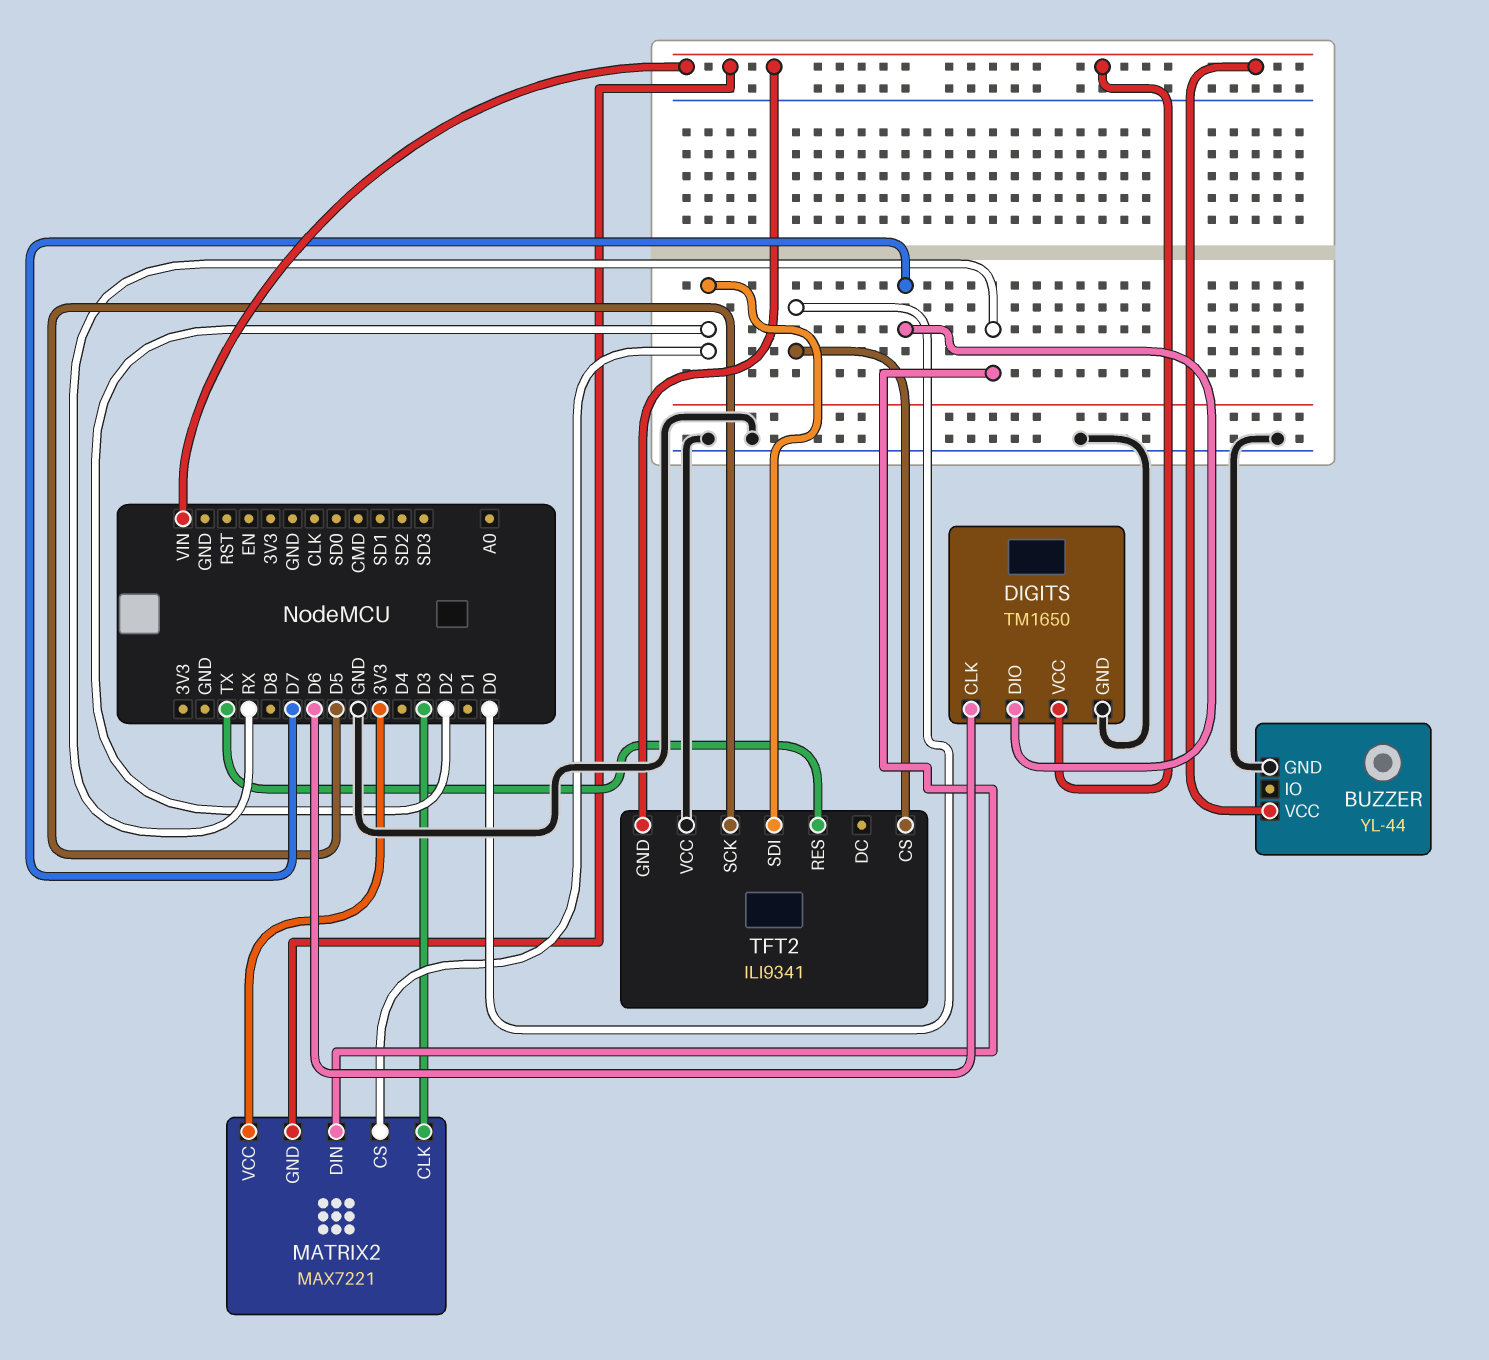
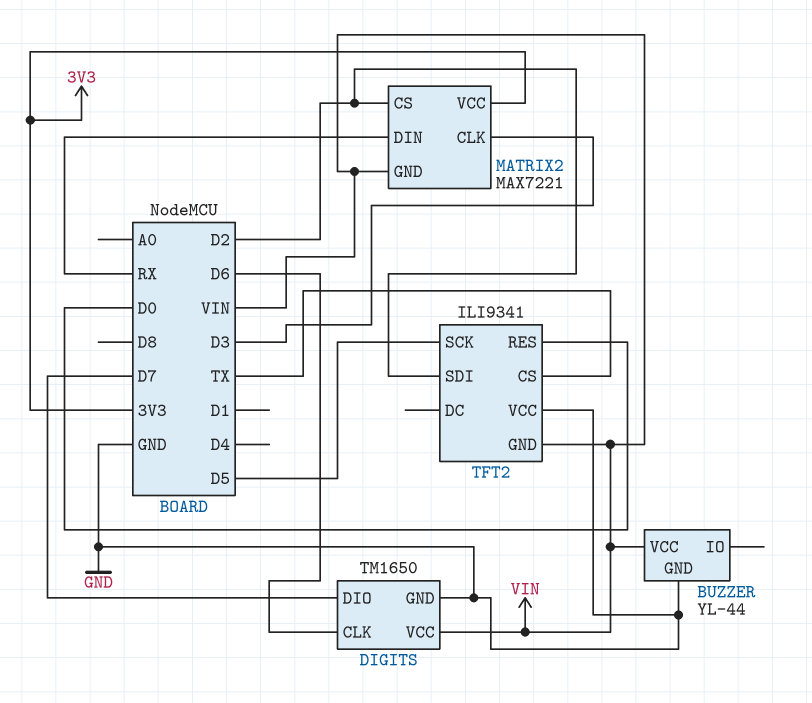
TFT2 pin CS: D0 -> TX
TFT2 pin RES: TX -> D0

